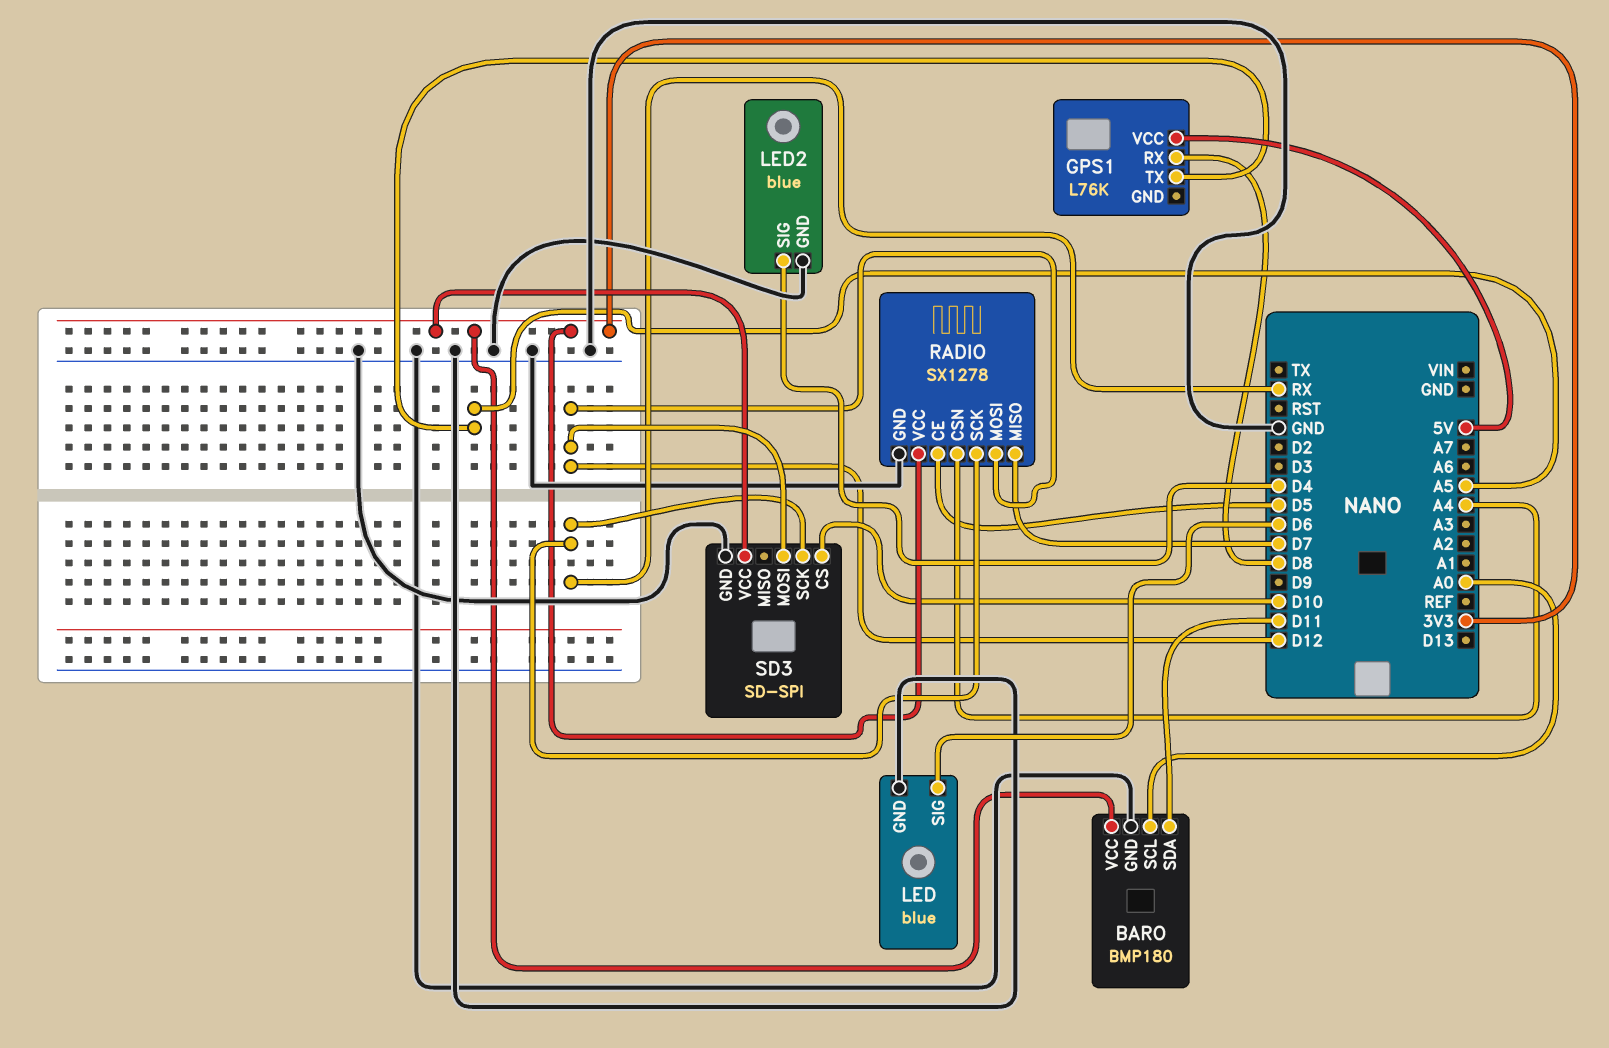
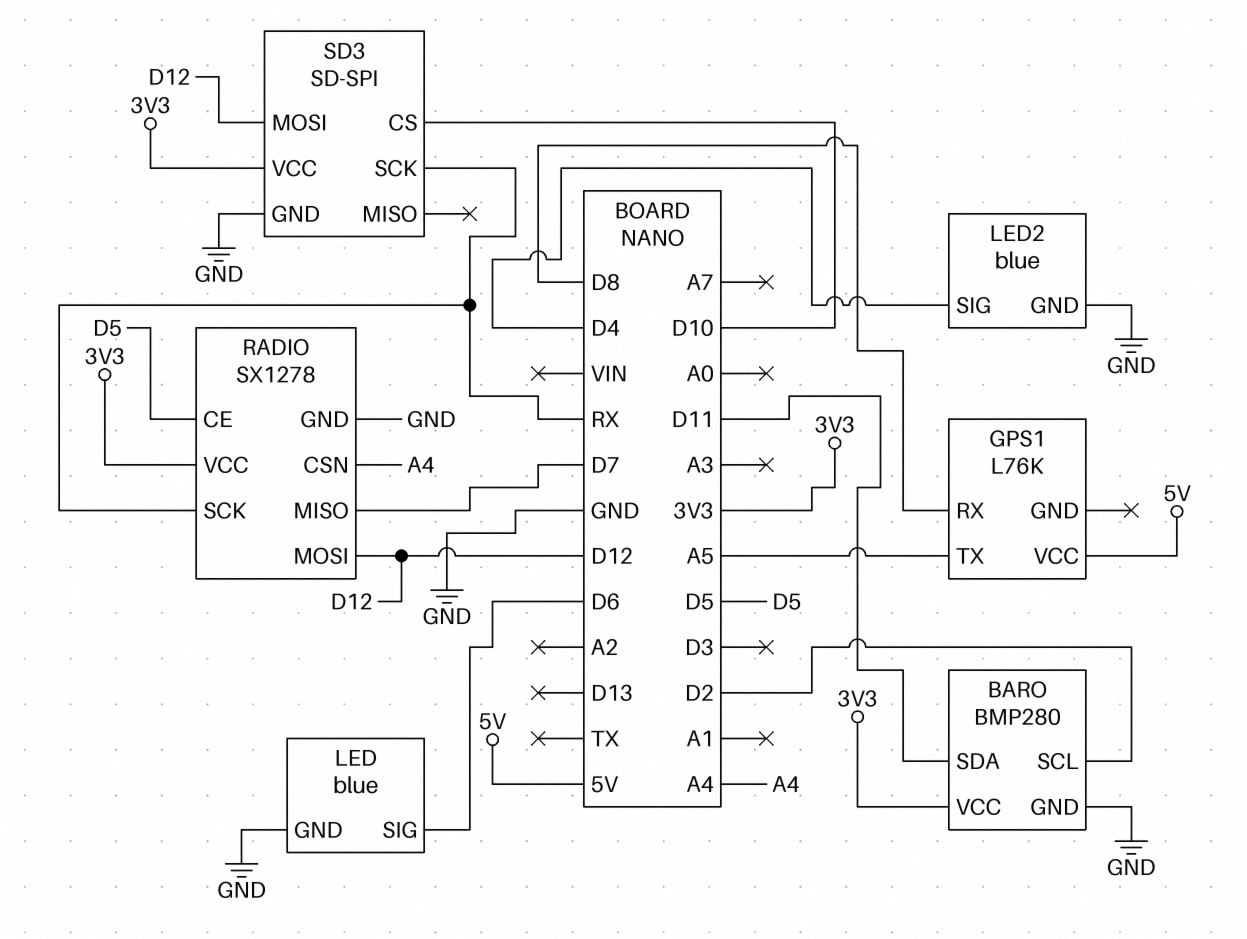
BARO: BMP180 -> BMP280
BARO pin SCL: A0 -> D2

